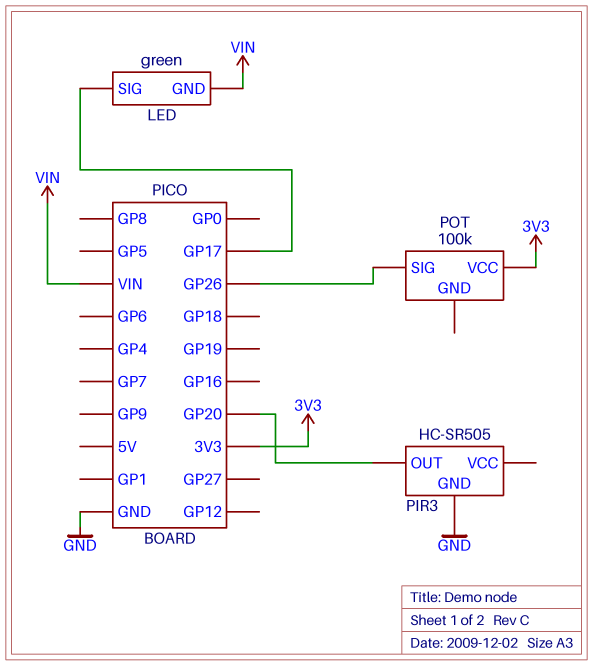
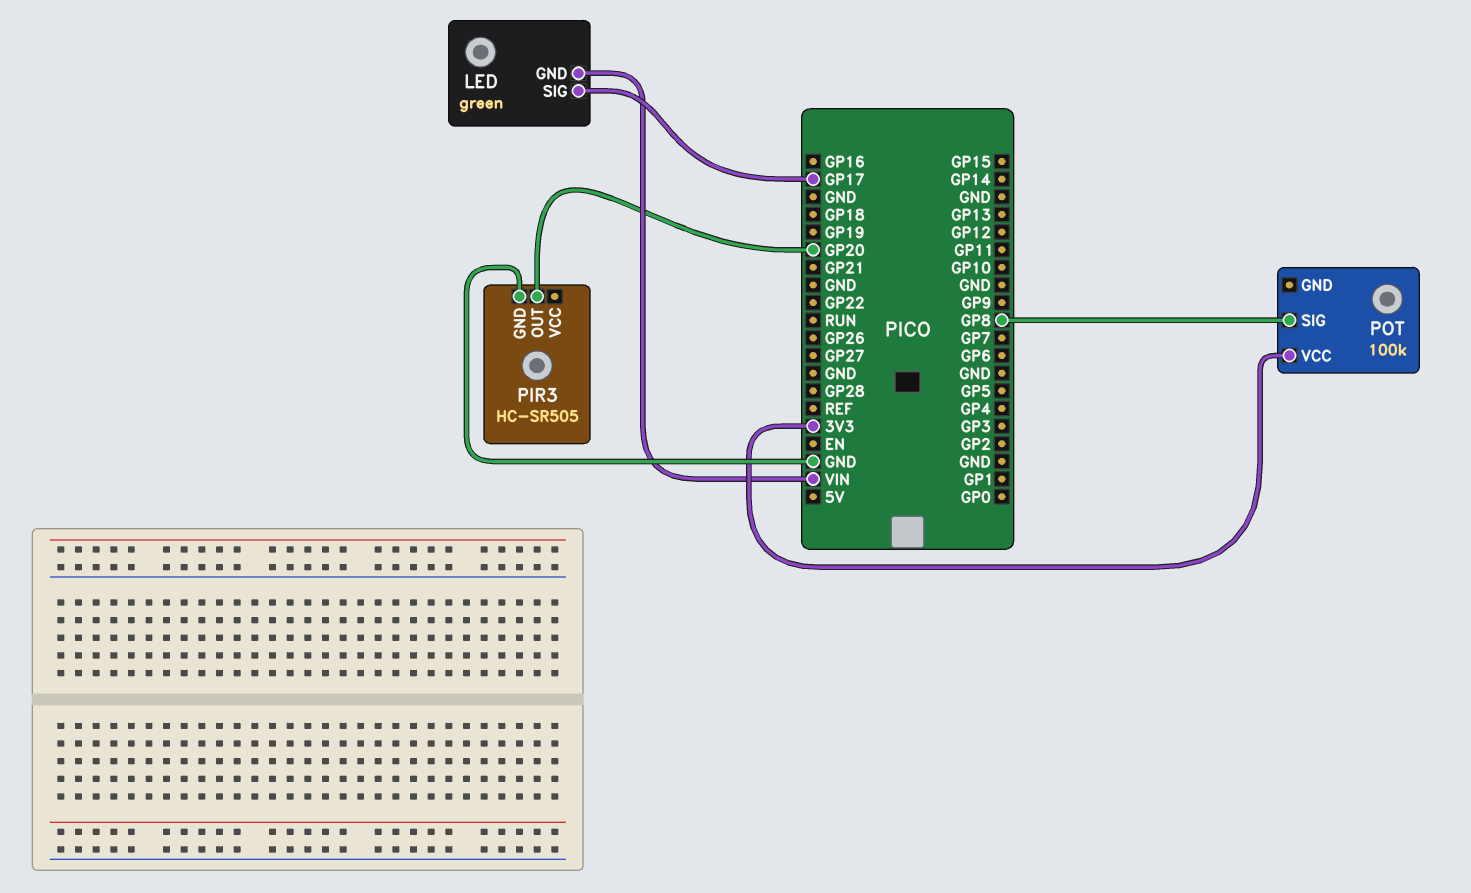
POT pin SIG: GP26 -> GP8

